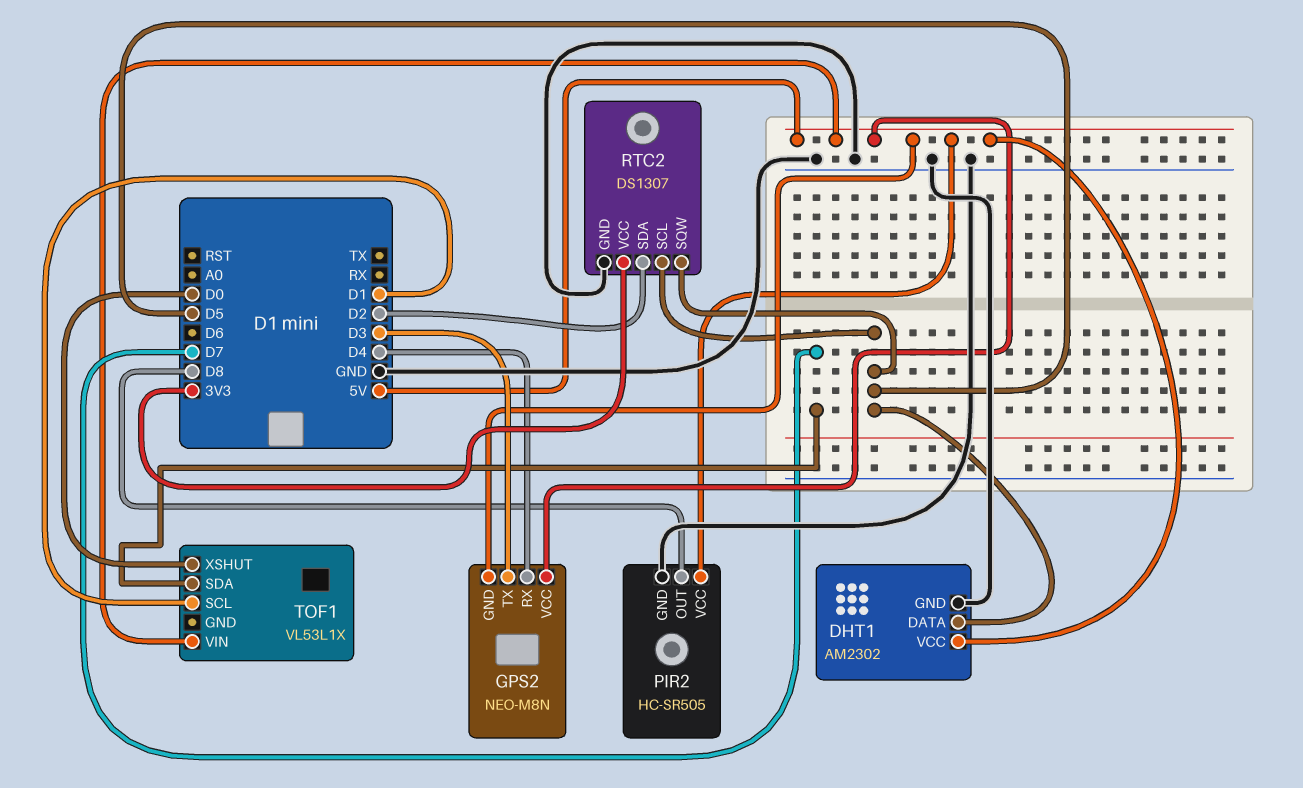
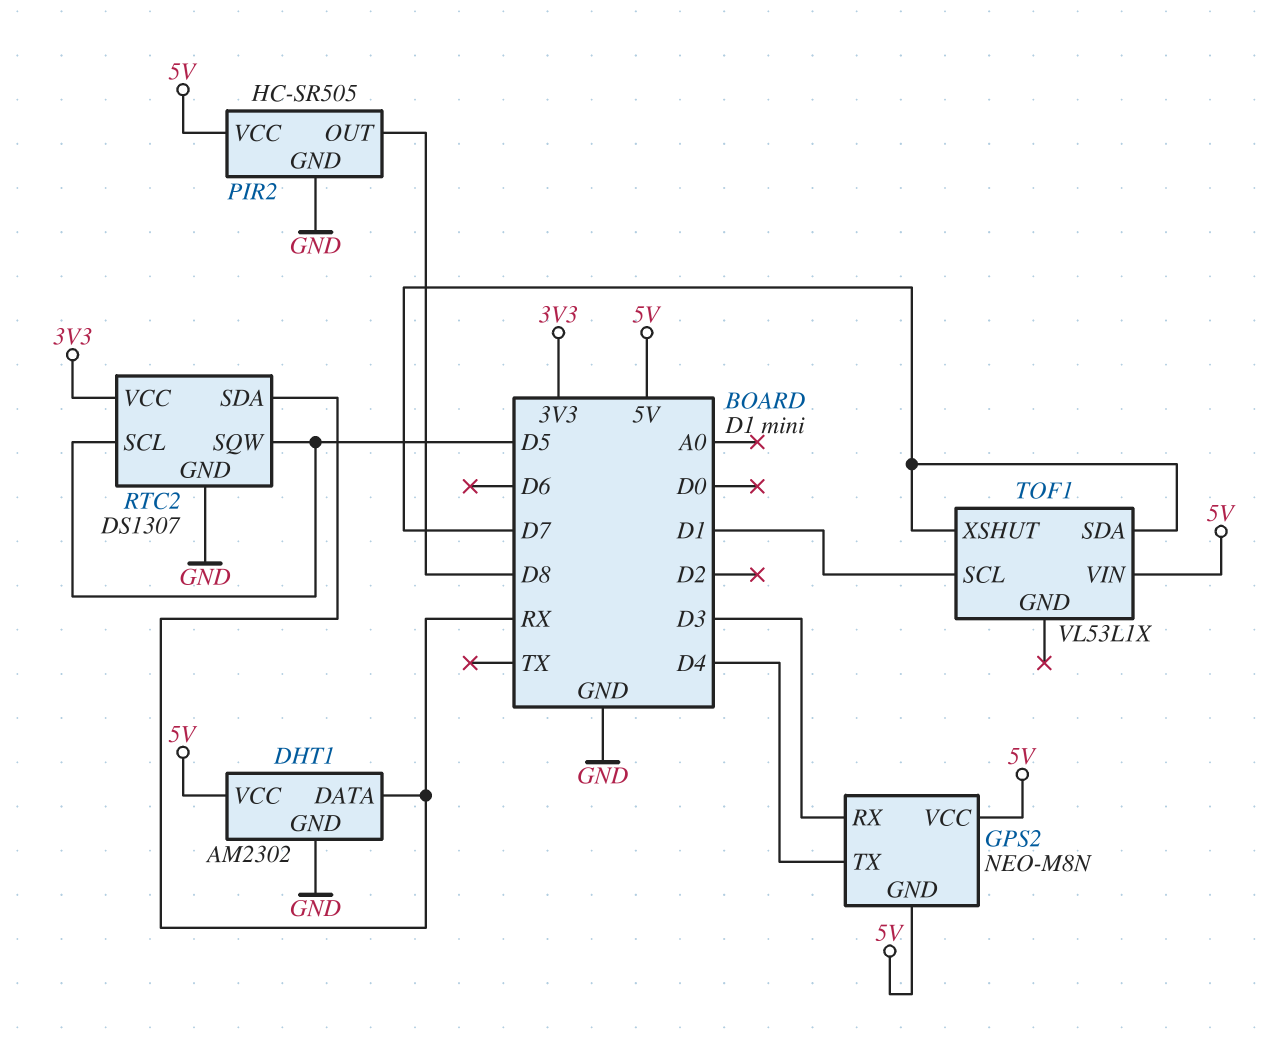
DHT1 pin DATA: D5 -> RX
GPS2 pin RX: D4 -> D3
GPS2 pin TX: D3 -> D4
RTC2 pin SDA: D2 -> RX
TOF1 pin XSHUT: D0 -> D7

